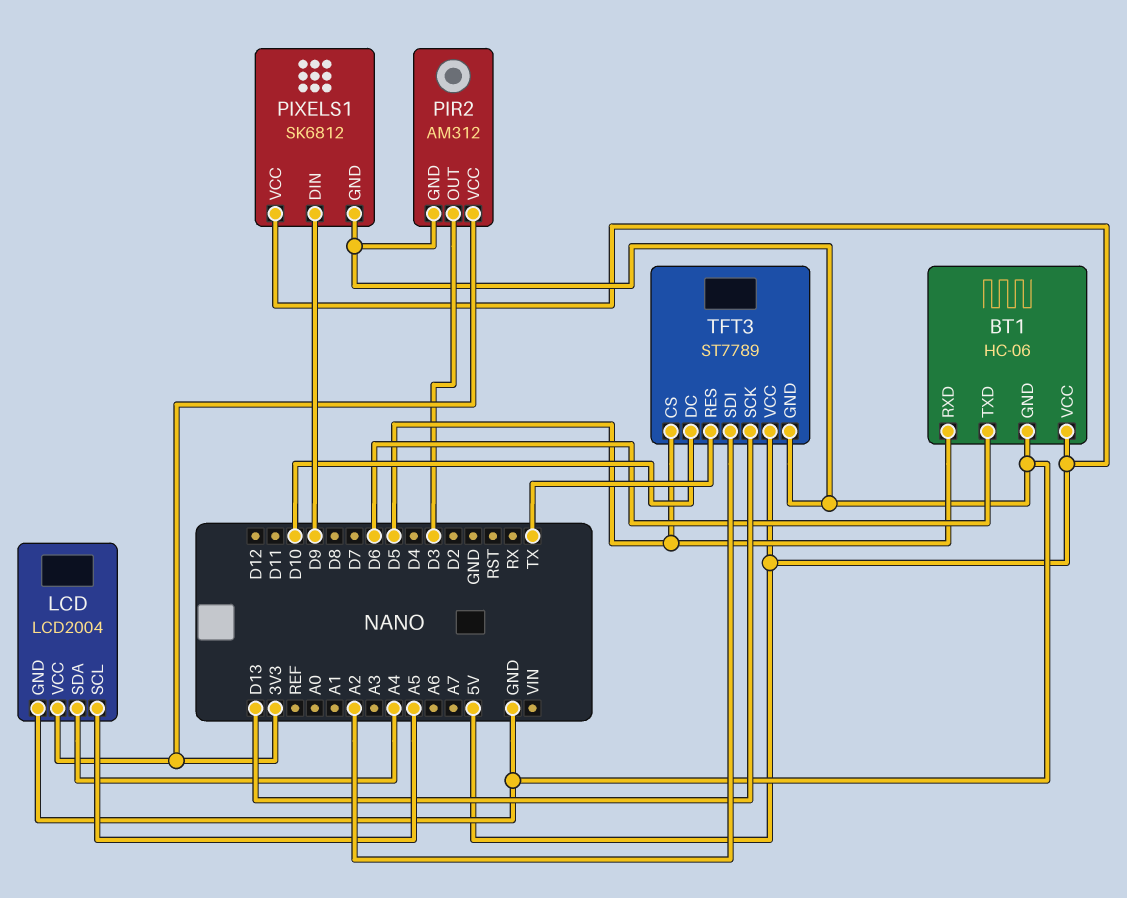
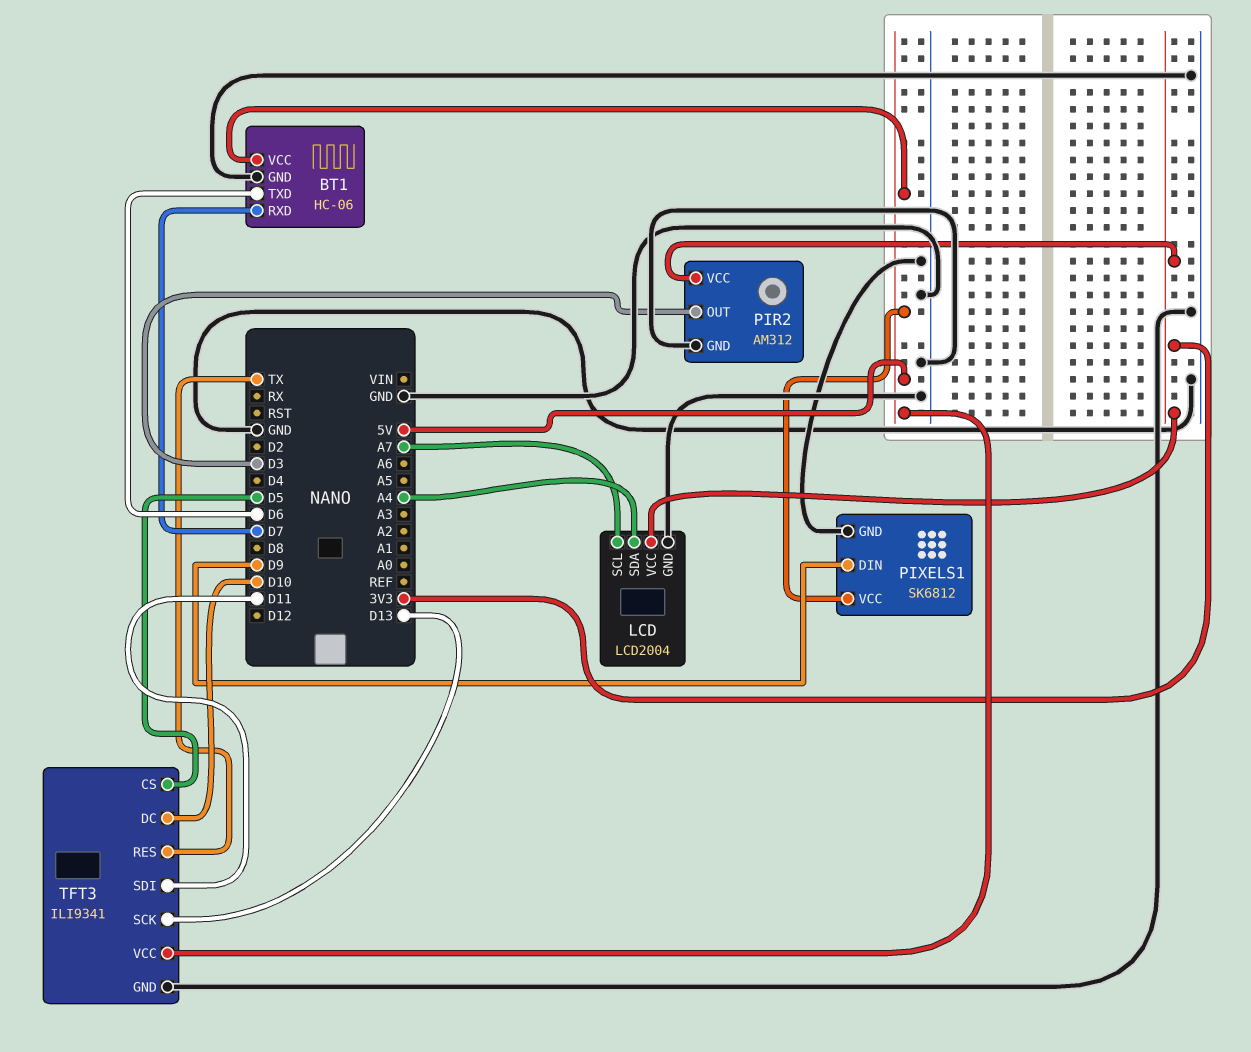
BT1 pin RXD: D5 -> D7
LCD pin SCL: A5 -> A7
TFT3: ST7789 -> ILI9341
TFT3 pin SDI: A2 -> D11

